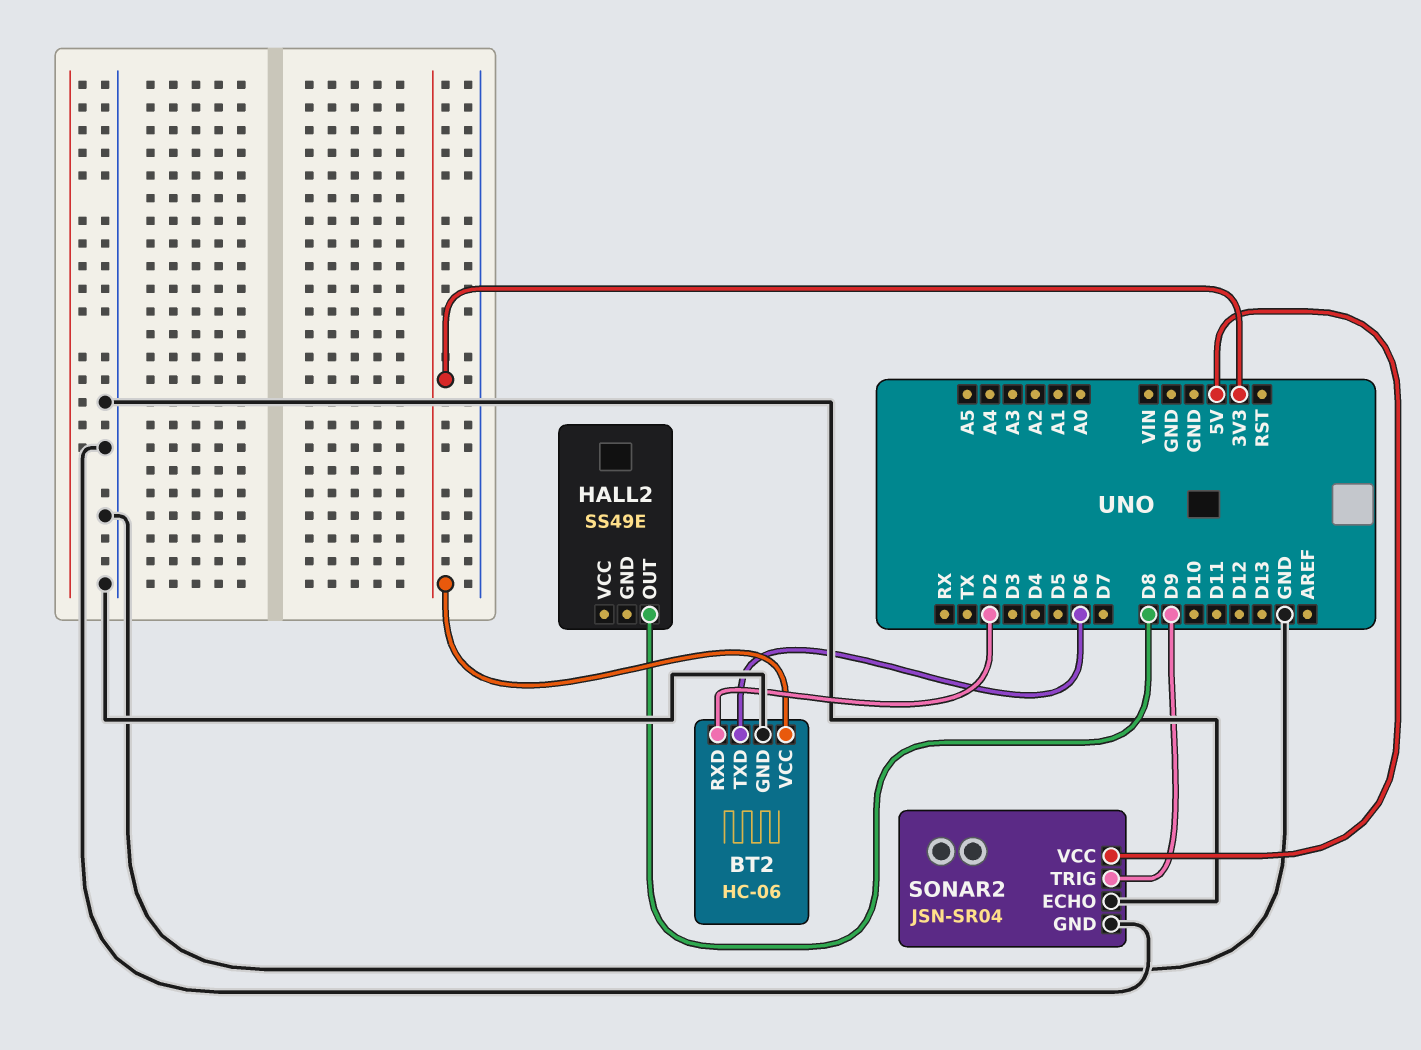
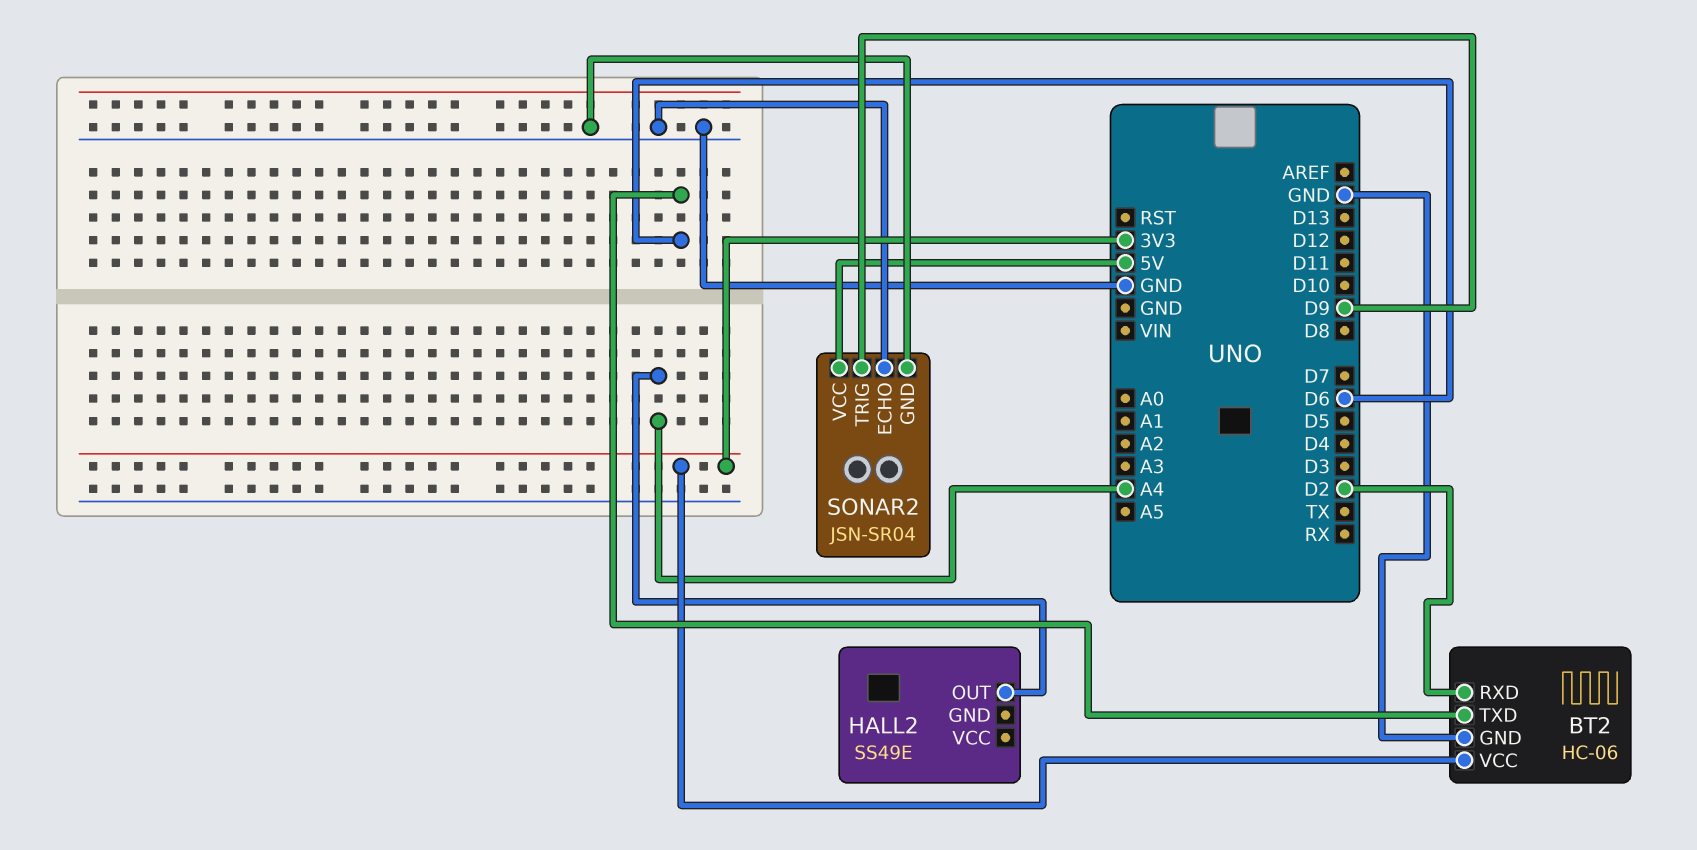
HALL2 pin OUT: D8 -> A4

